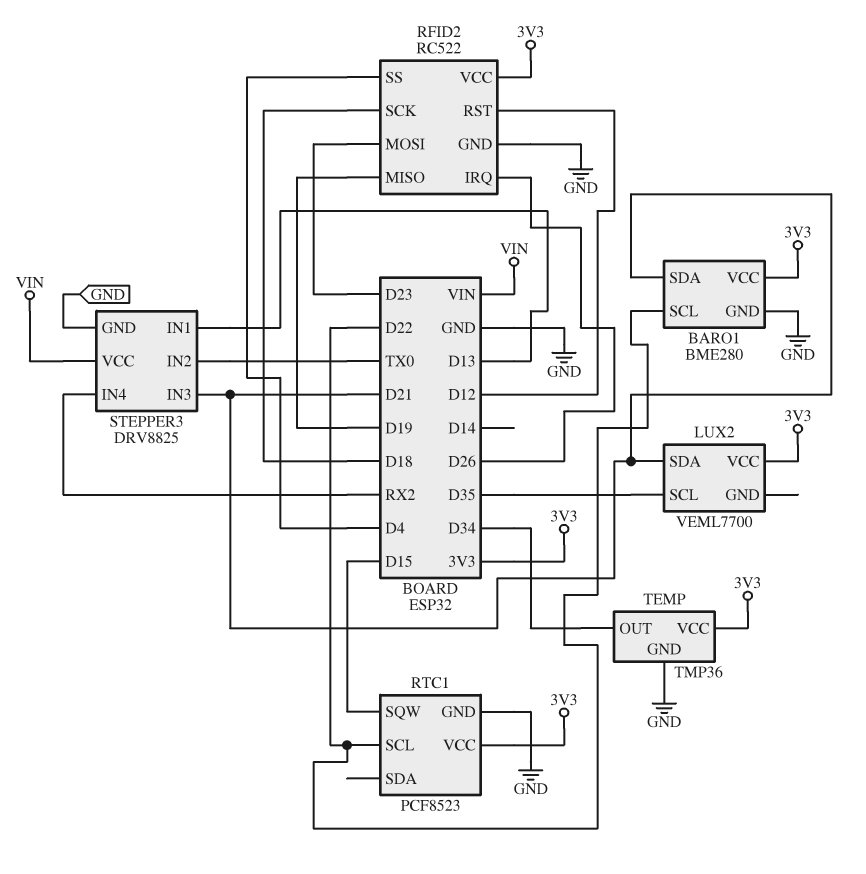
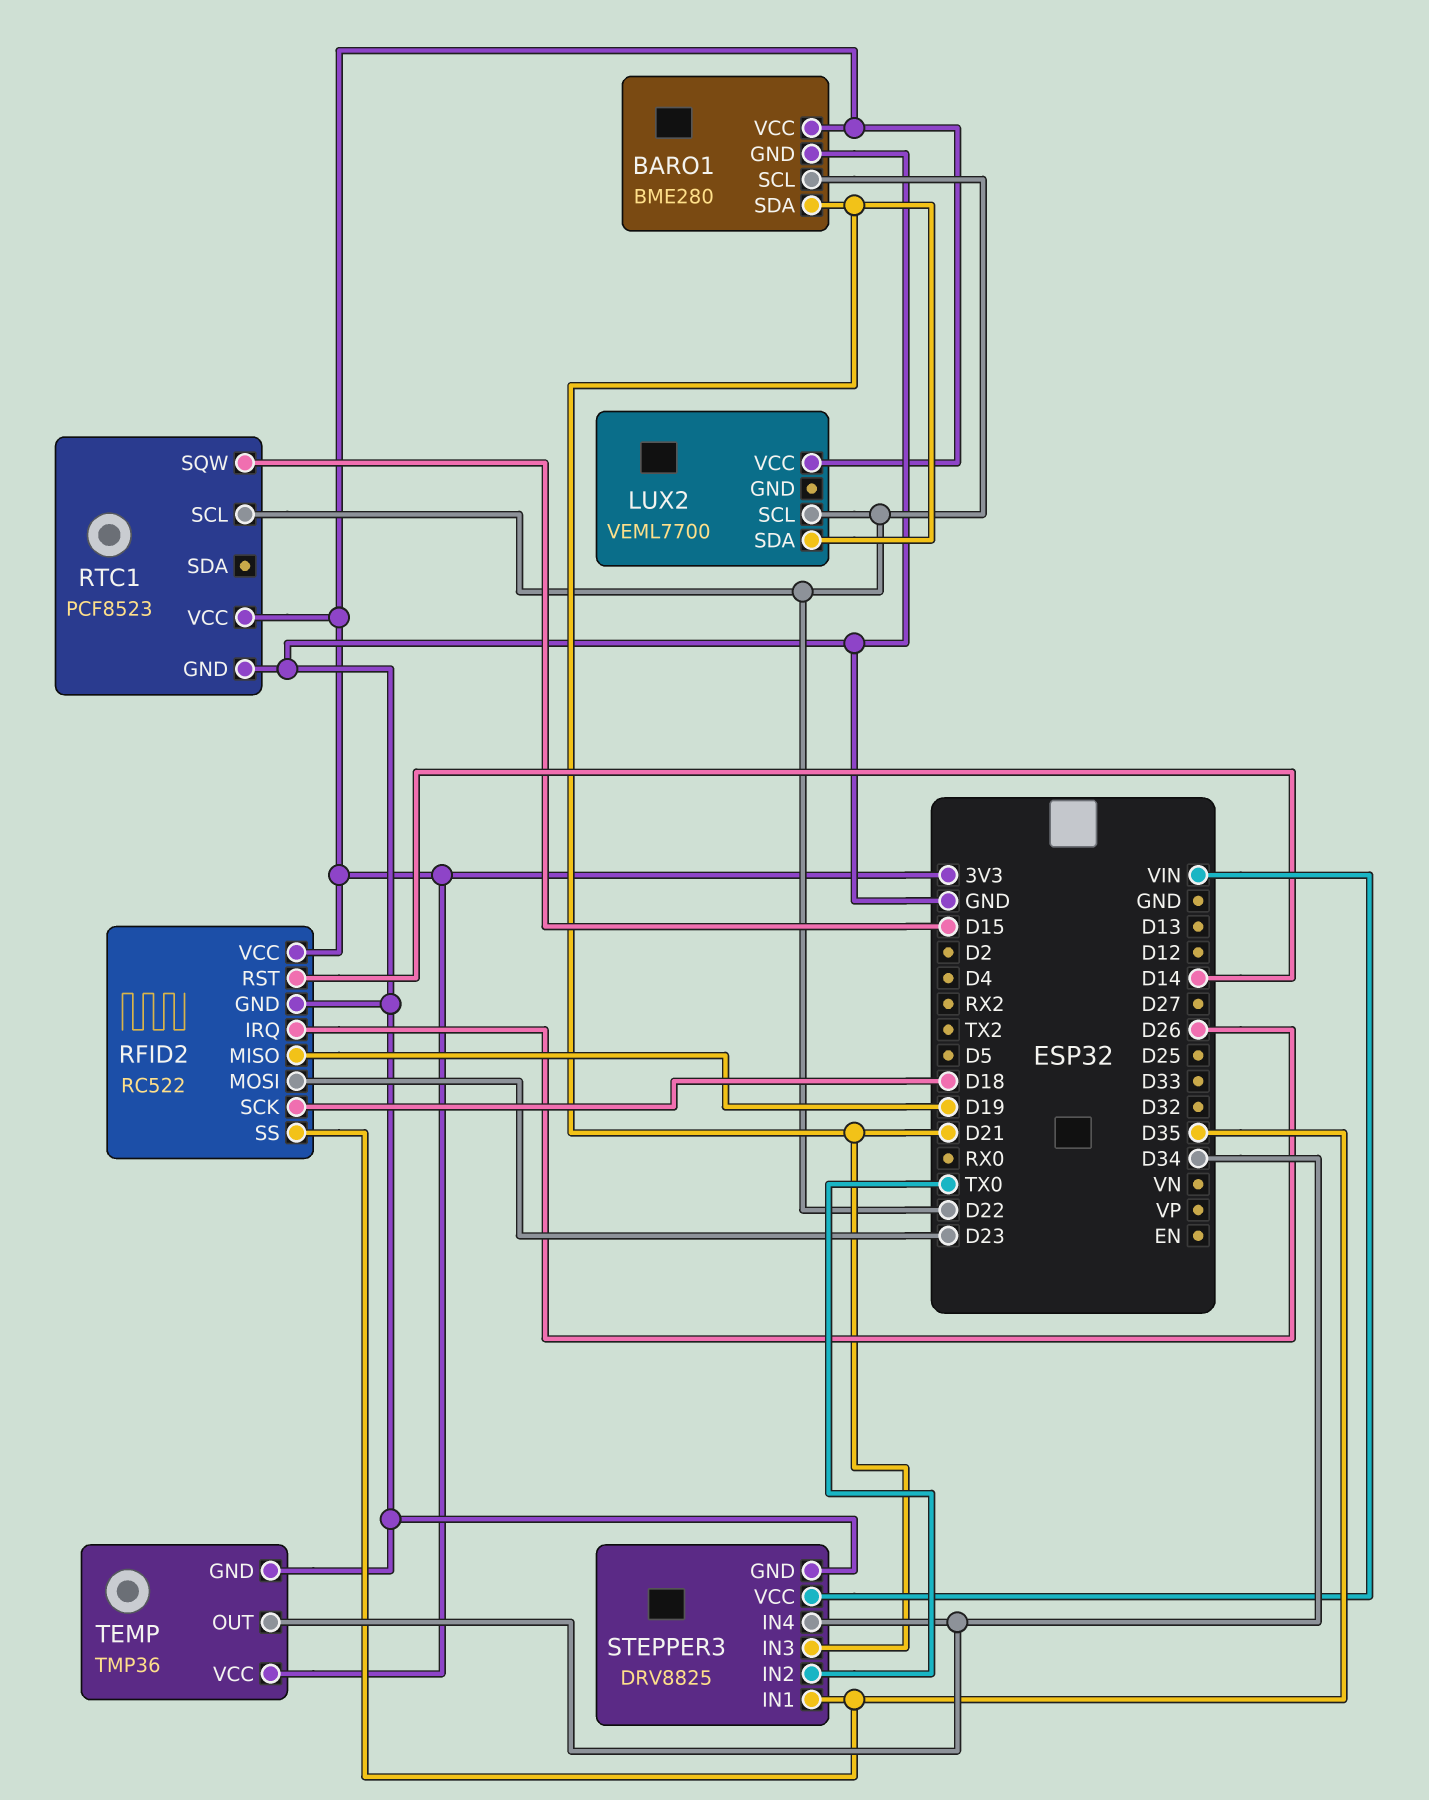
LUX2 pin SCL: D35 -> D22
RFID2 pin RST: D12 -> D14
RFID2 pin SS: D4 -> D35
STEPPER3 pin IN1: D13 -> D35
STEPPER3 pin IN4: RX2 -> D34

